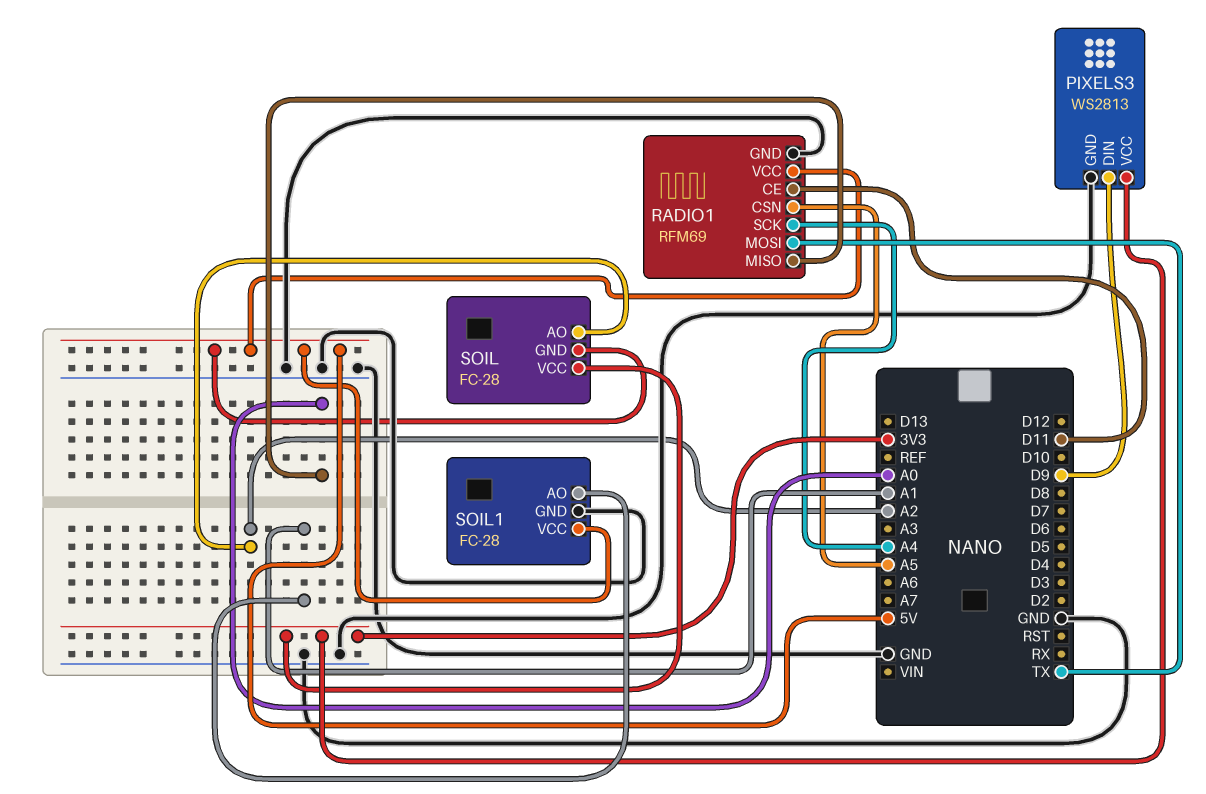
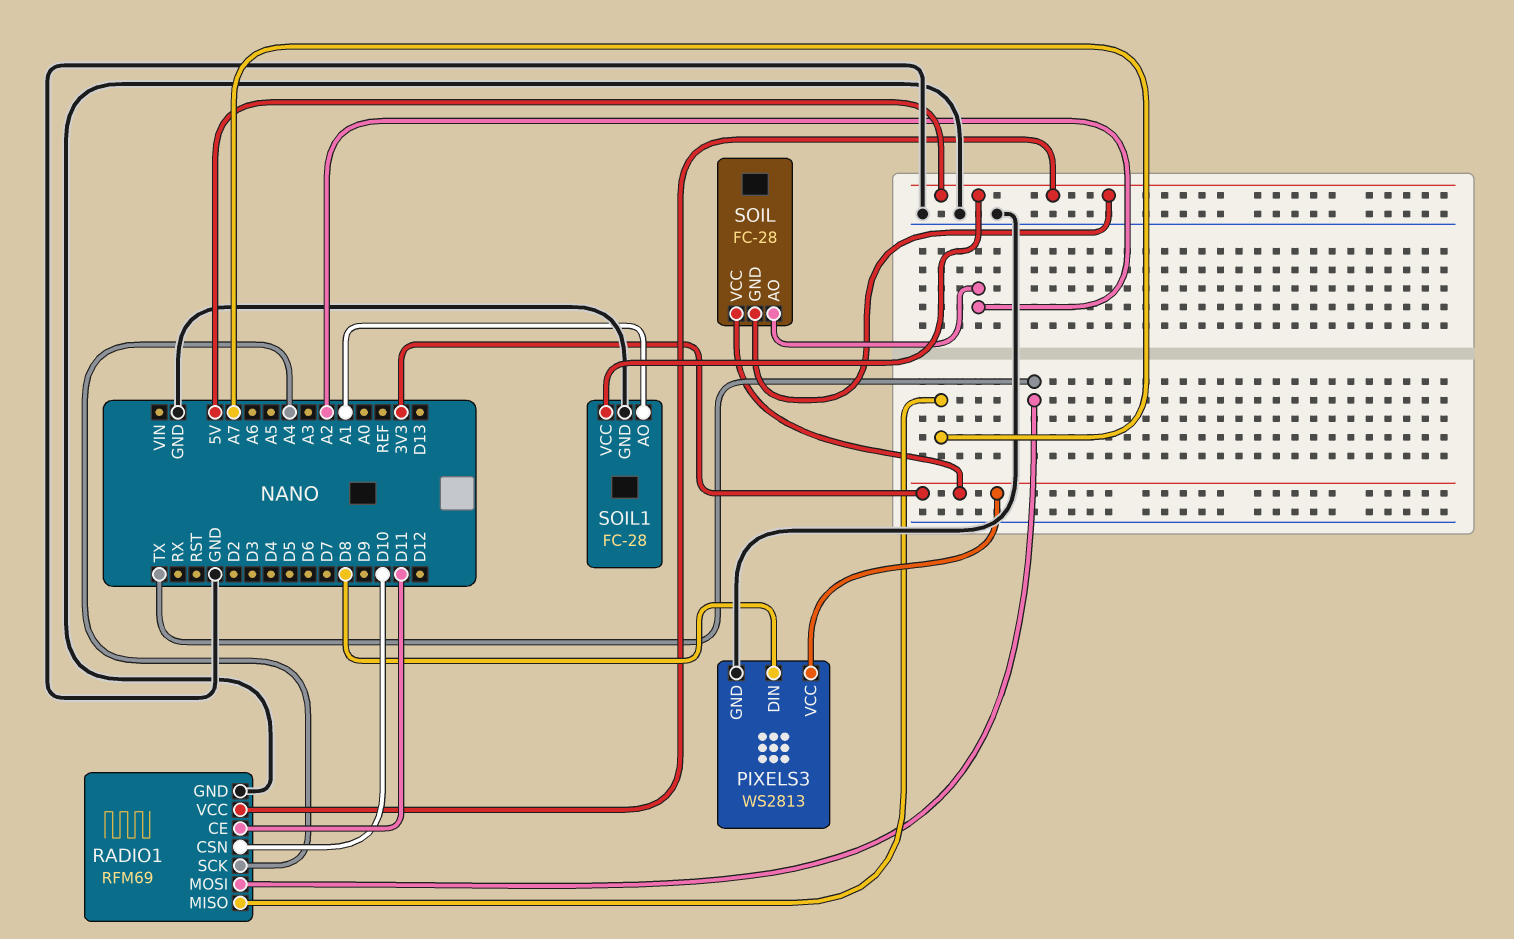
PIXELS3 pin DIN: D9 -> D8
RADIO1 pin CSN: A5 -> D10
RADIO1 pin MISO: A0 -> A7

